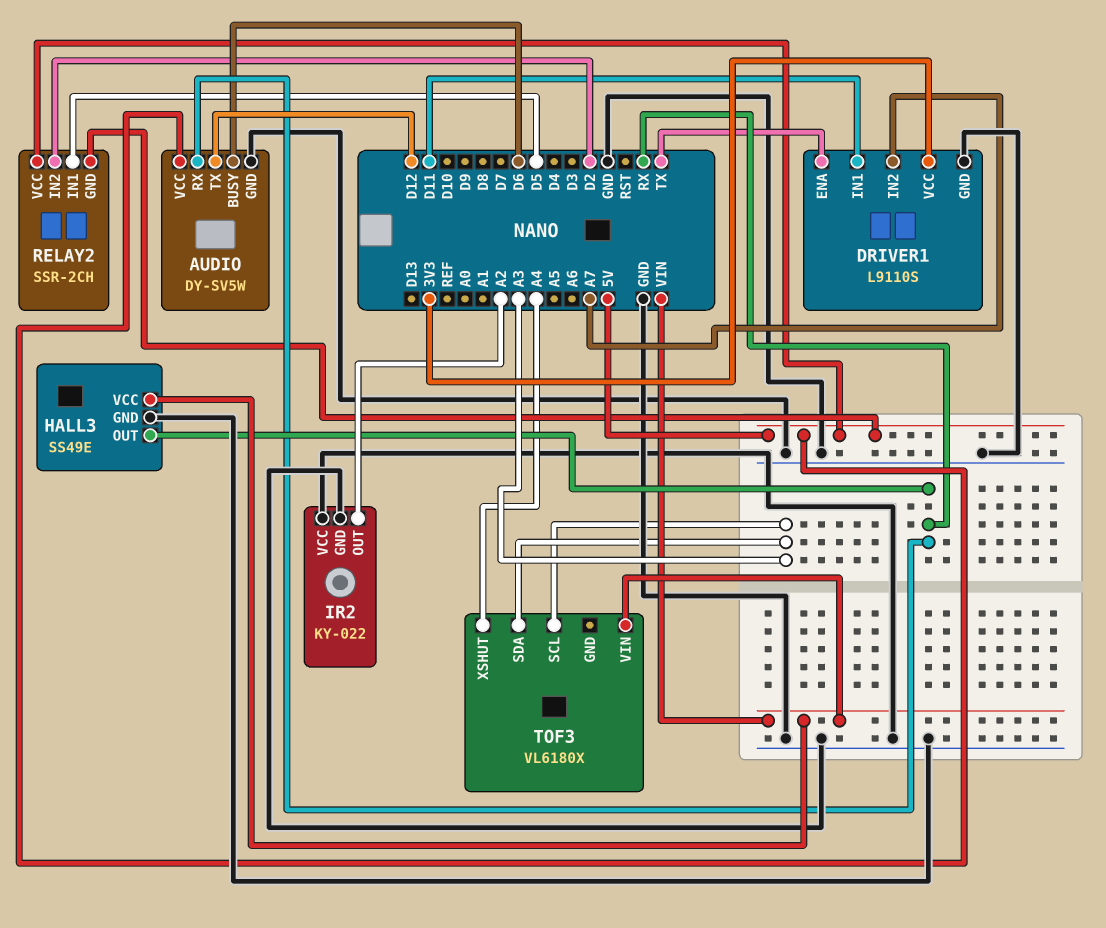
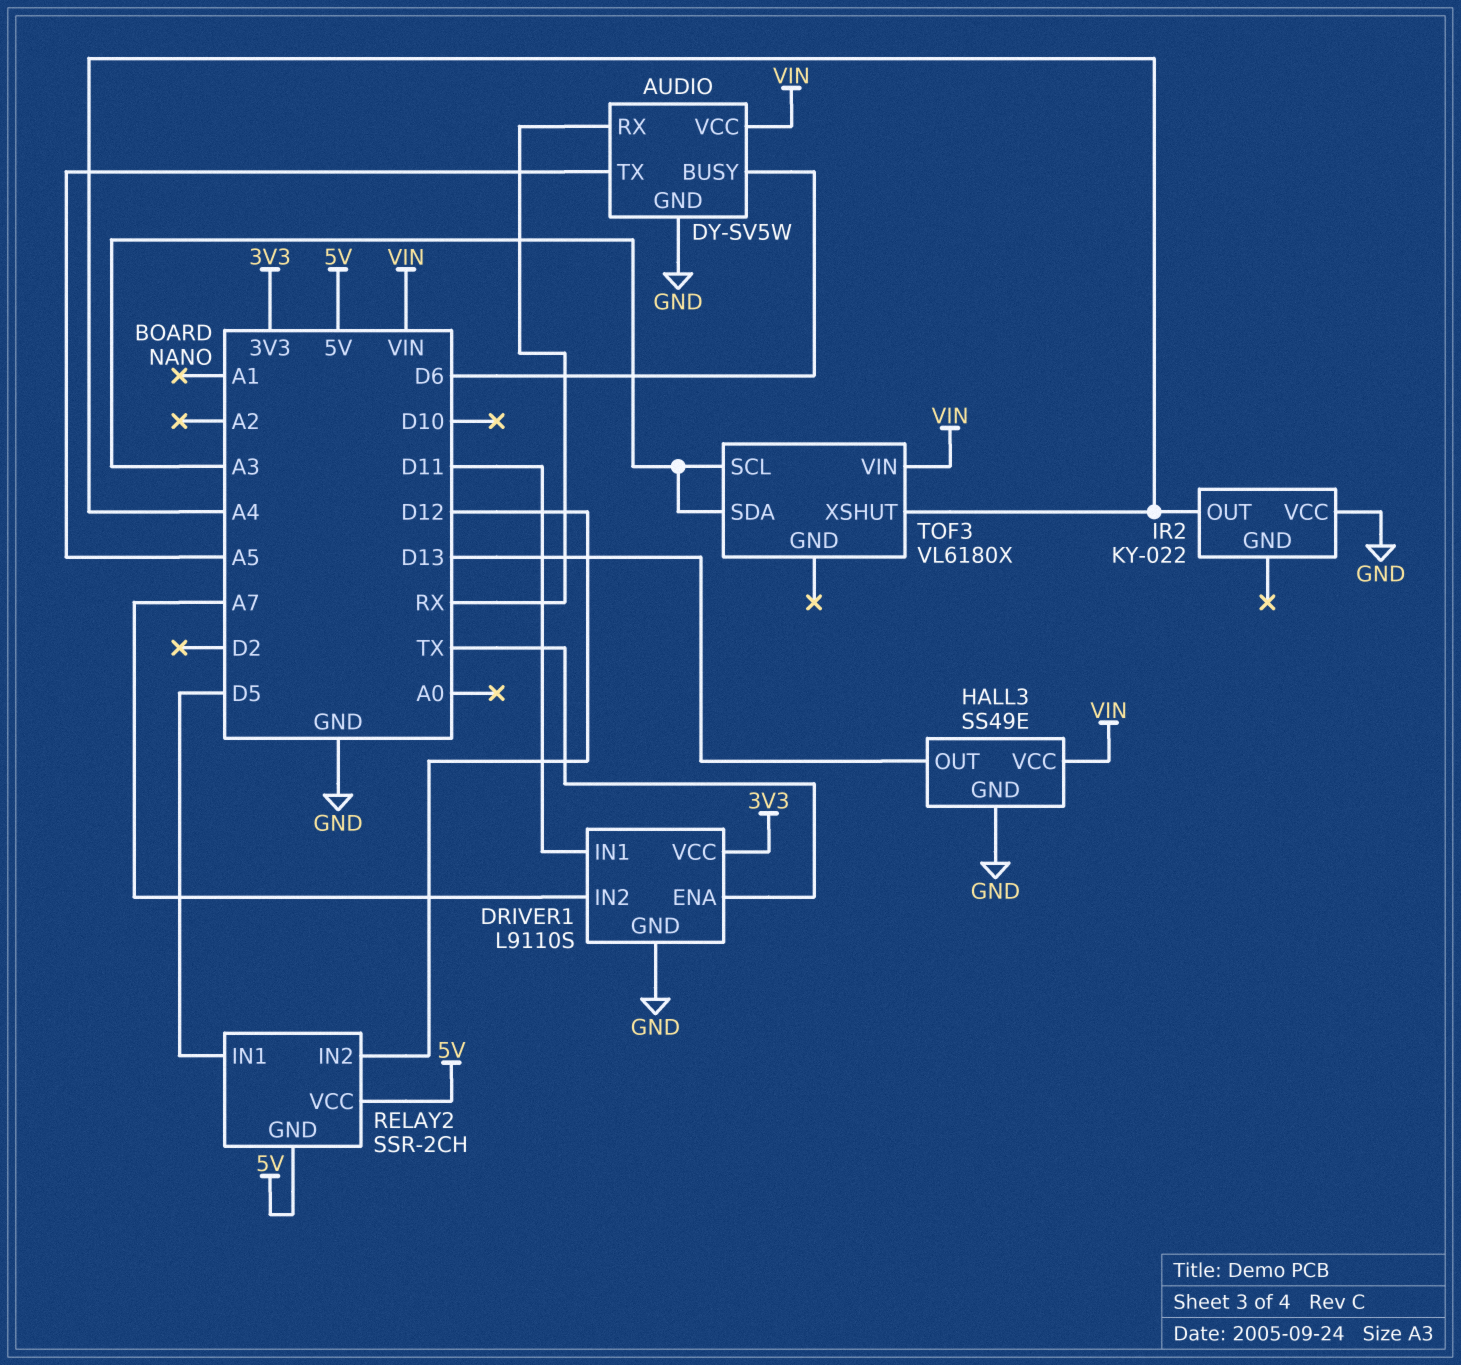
AUDIO pin TX: D12 -> A5
AUDIO pin VCC: 5V -> VIN
HALL3 pin OUT: RX -> D13
IR2 pin GND: GND -> none
IR2 pin OUT: A2 -> A4
RELAY2 pin IN2: D2 -> D12

